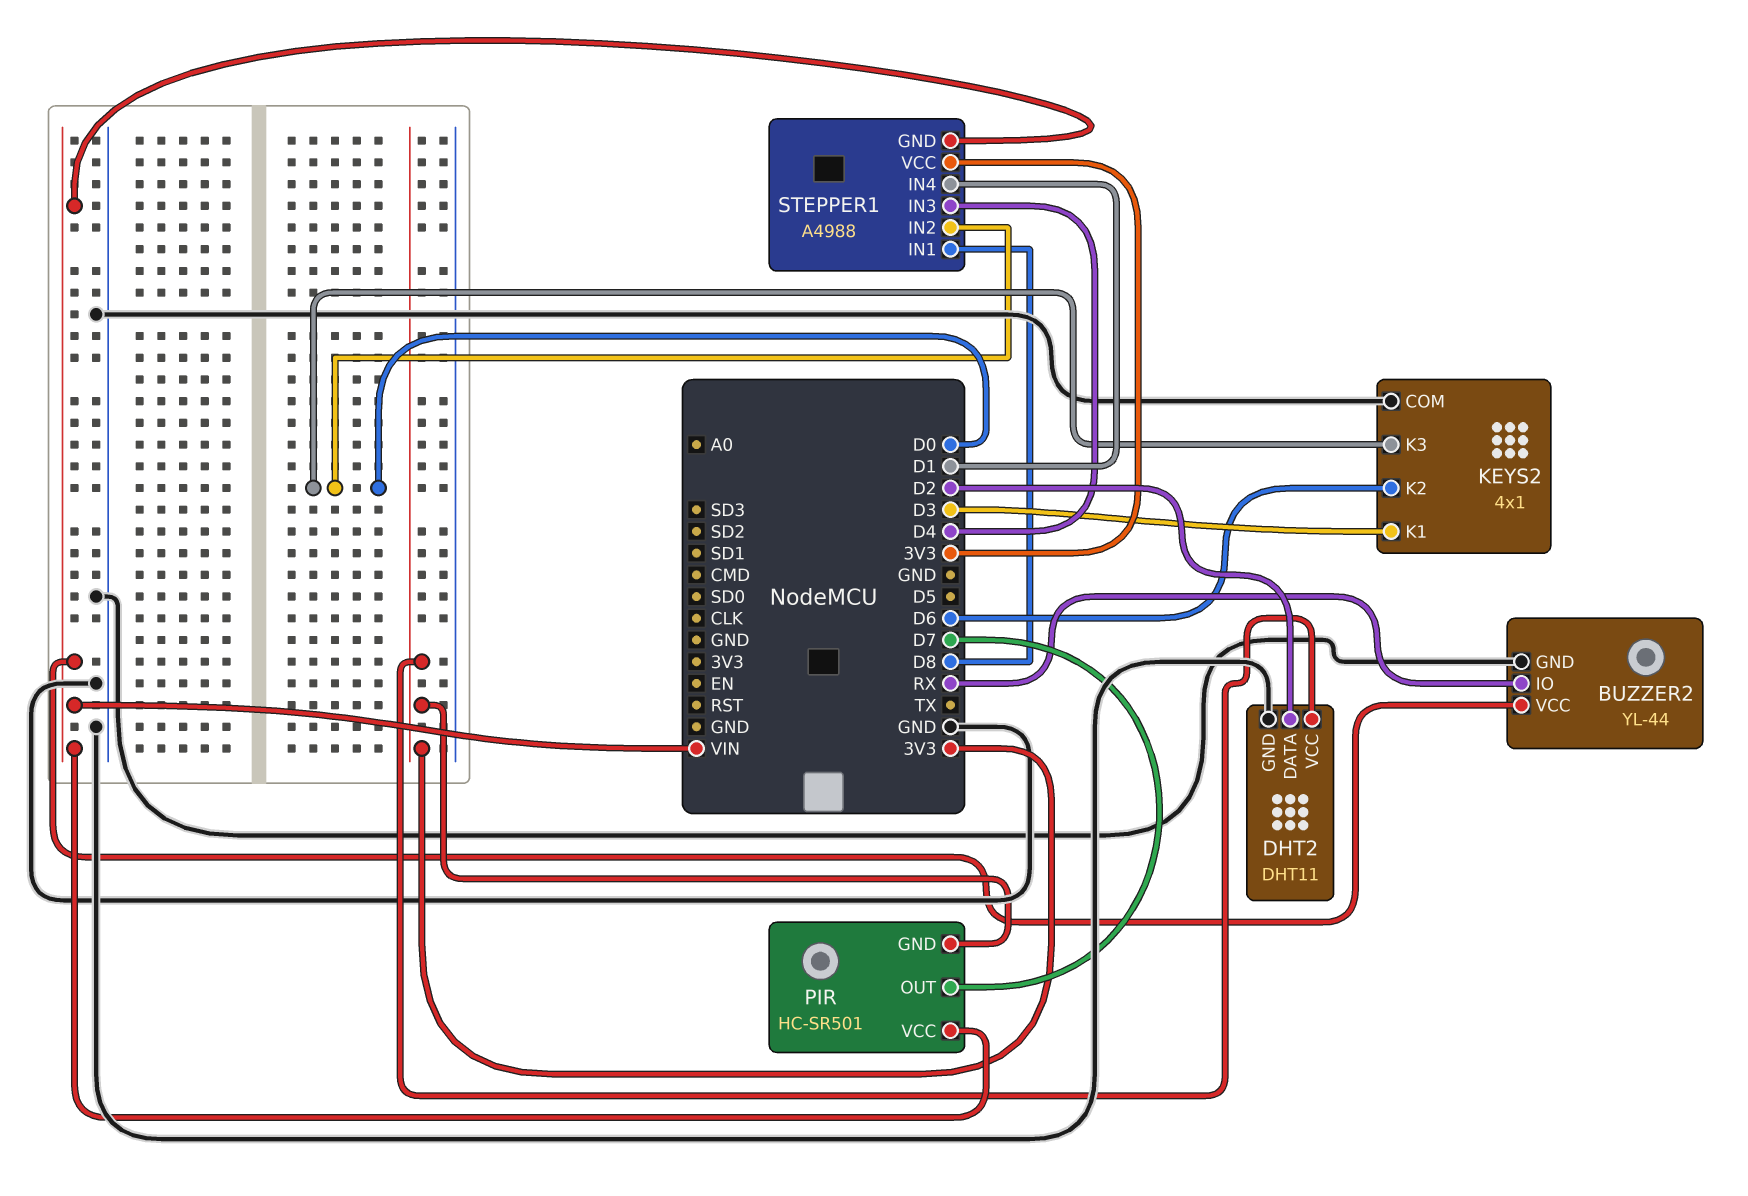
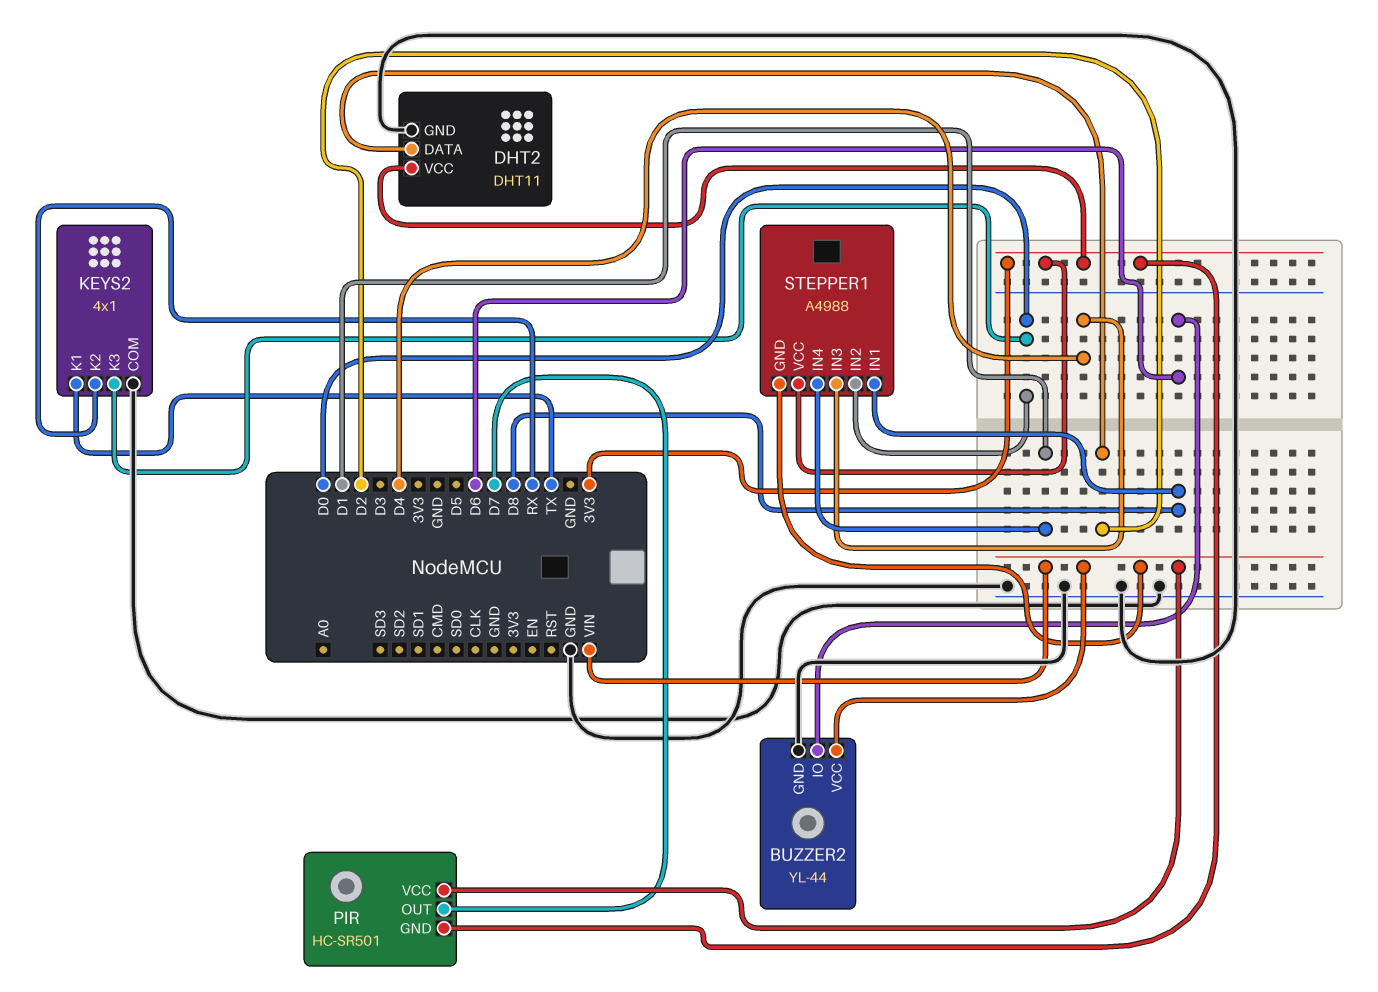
BUZZER2 pin IO: RX -> D6
KEYS2 pin K1: D3 -> TX
KEYS2 pin K2: D6 -> RX

